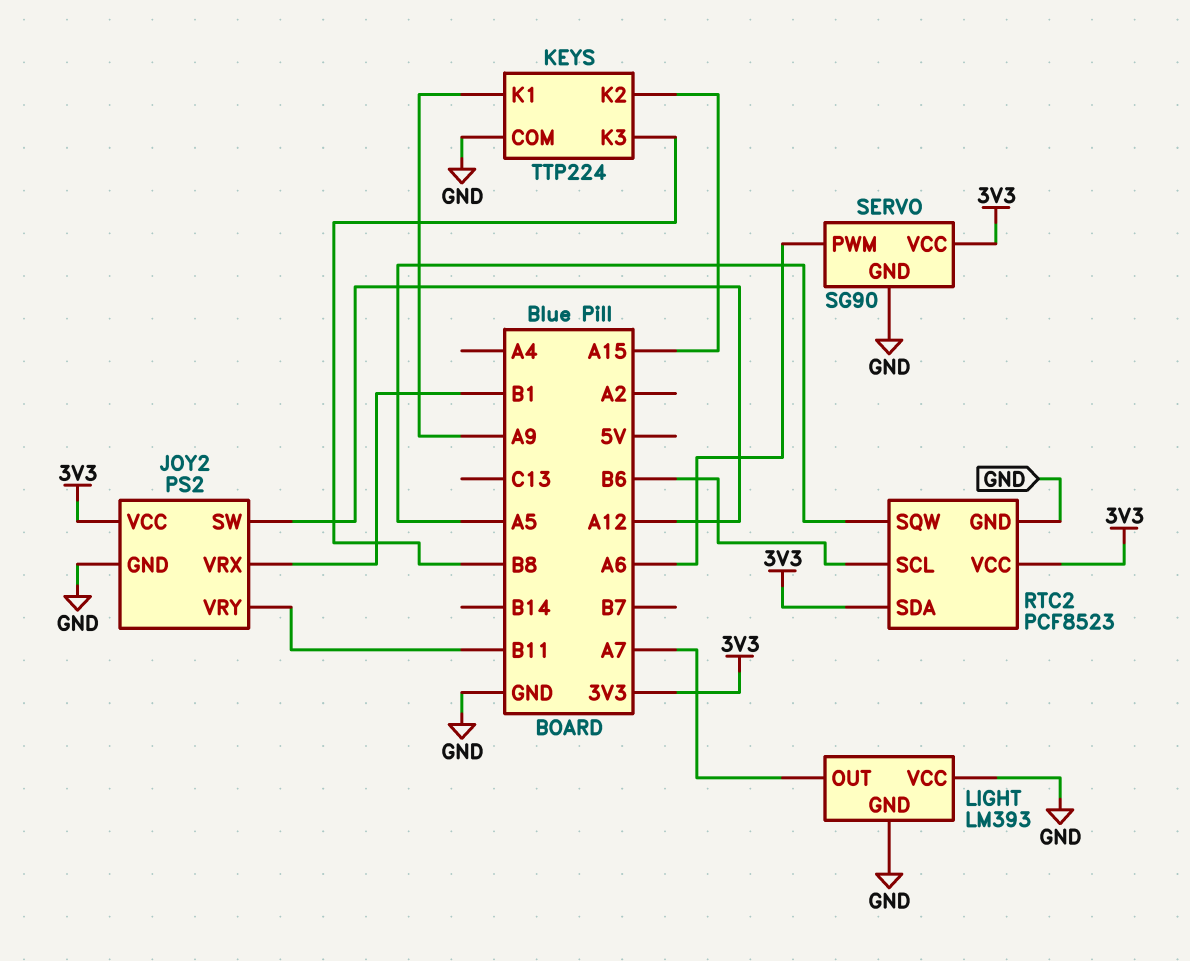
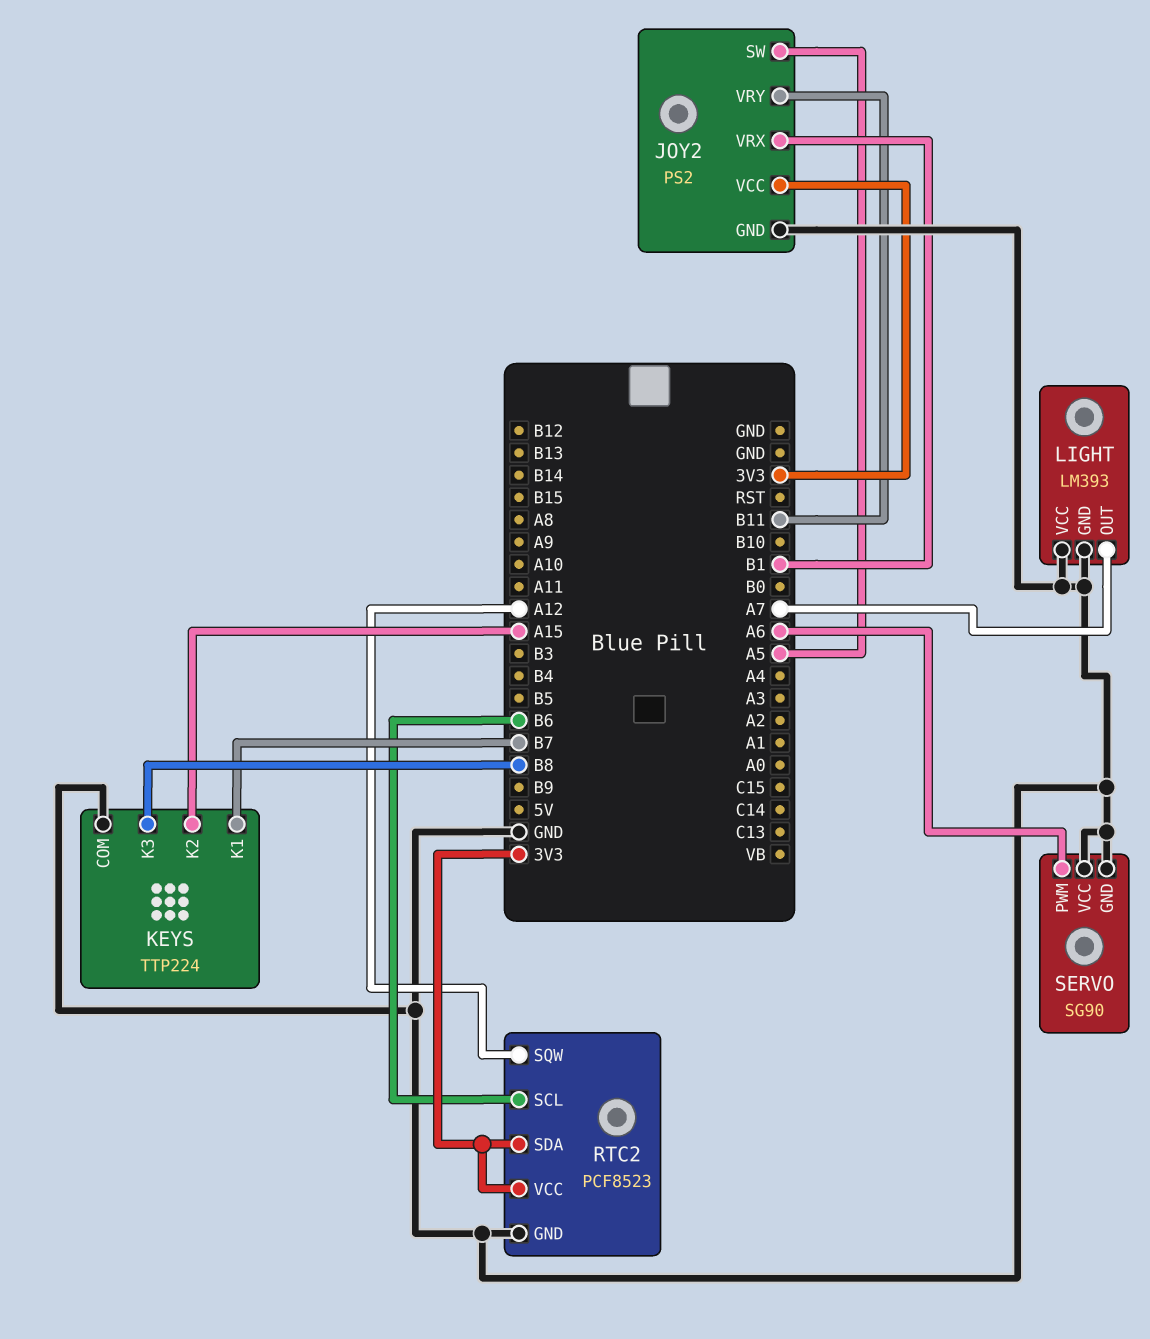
JOY2 pin SW: A12 -> A5
KEYS pin K1: A9 -> B7
RTC2 pin SQW: A5 -> A12
SERVO pin VCC: 3V3 -> GND

